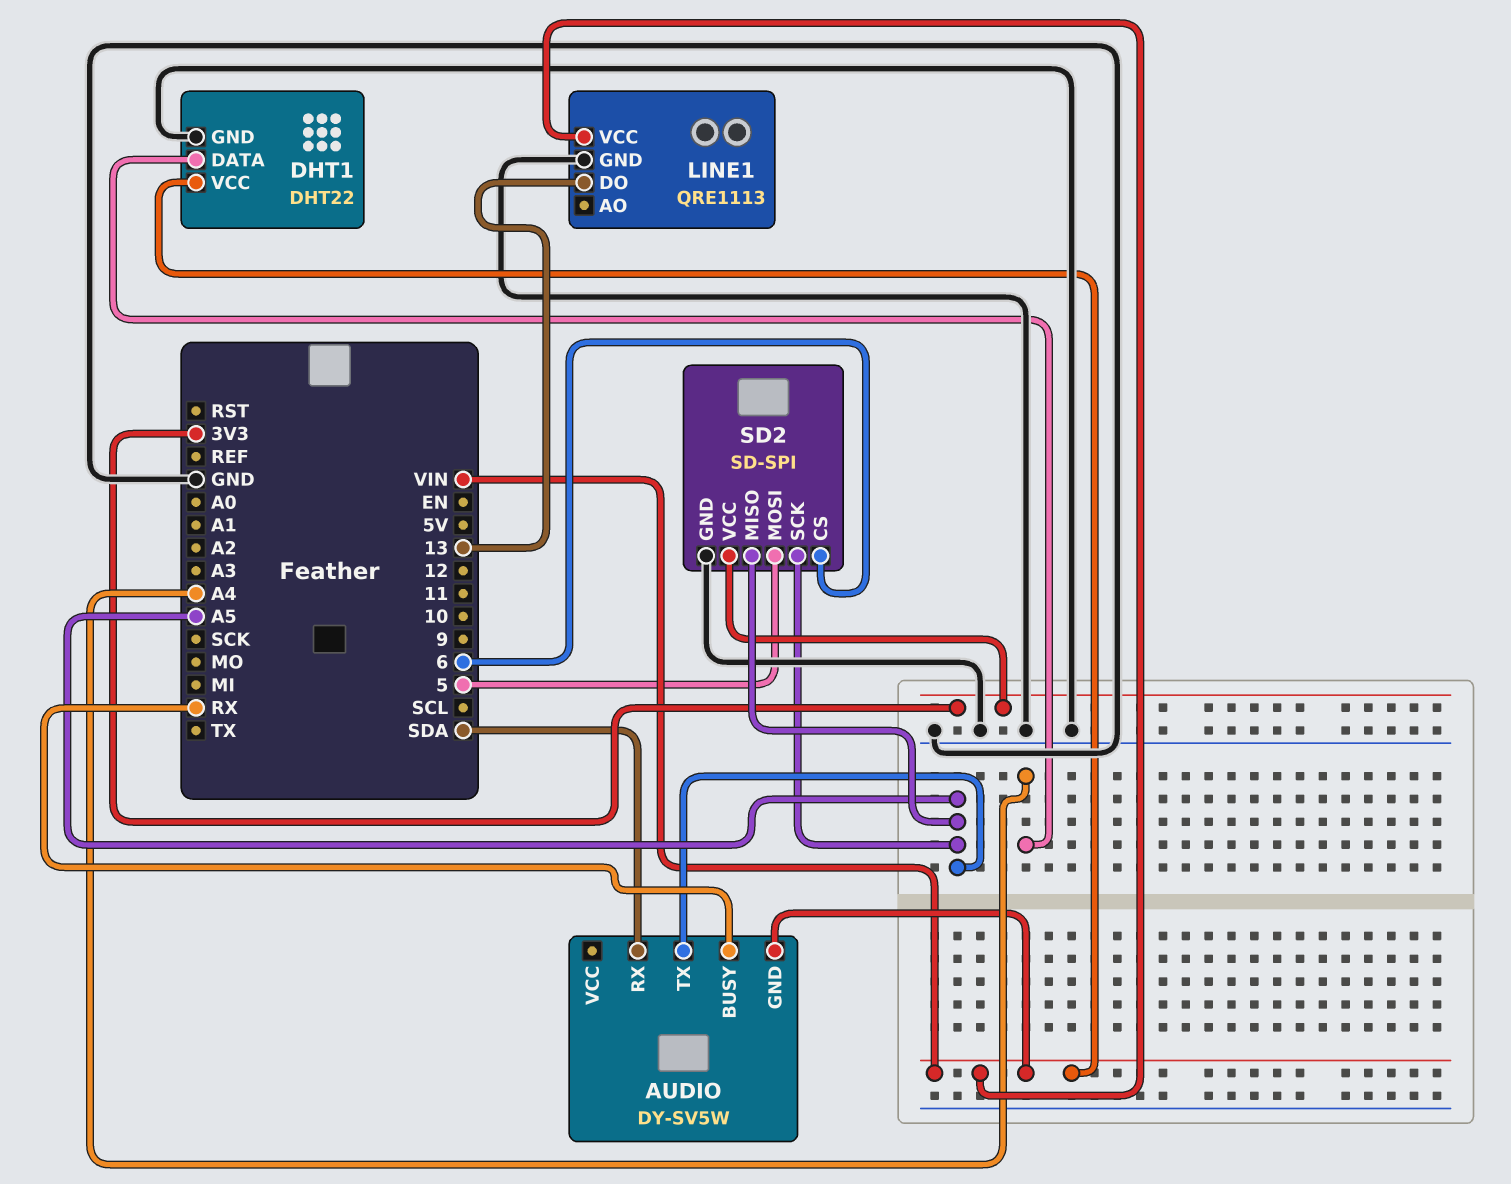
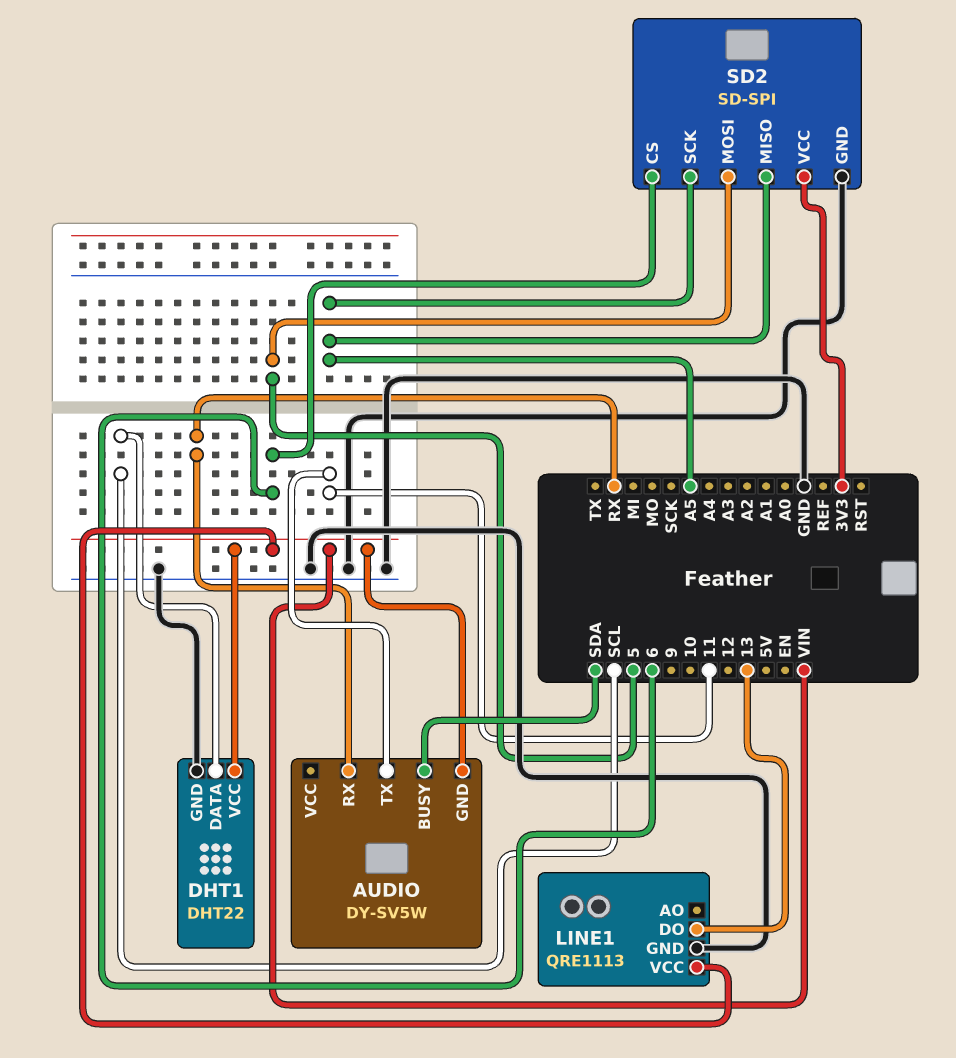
AUDIO pin BUSY: RX -> SDA
AUDIO pin RX: SDA -> RX
AUDIO pin TX: A5 -> 11
DHT1 pin DATA: A4 -> SCL

